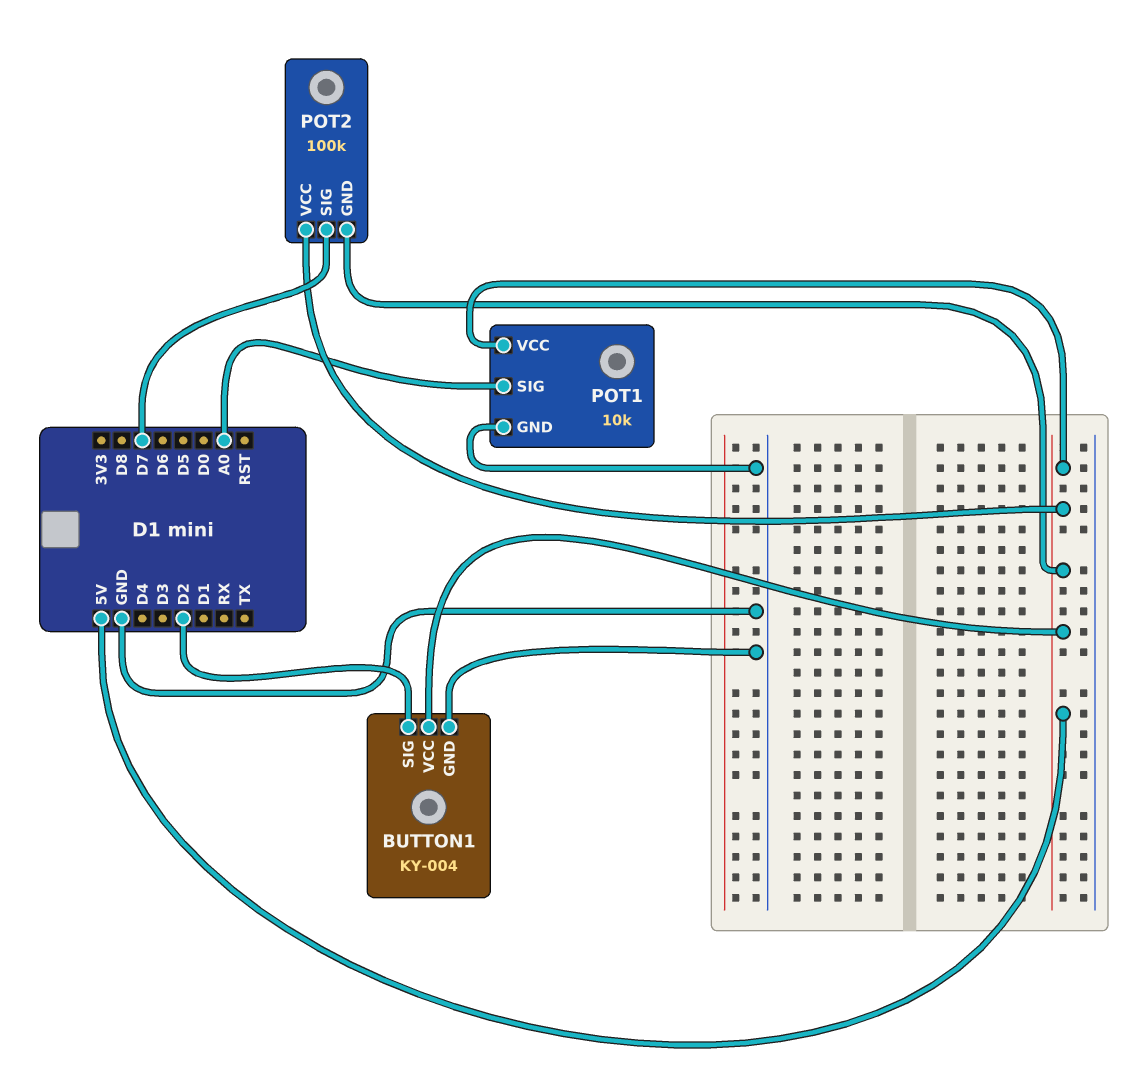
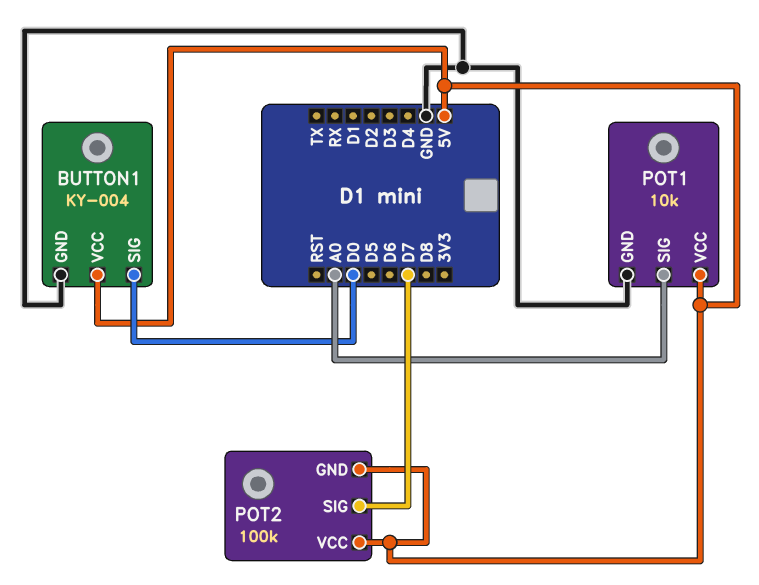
BUTTON1 pin SIG: D2 -> D0

